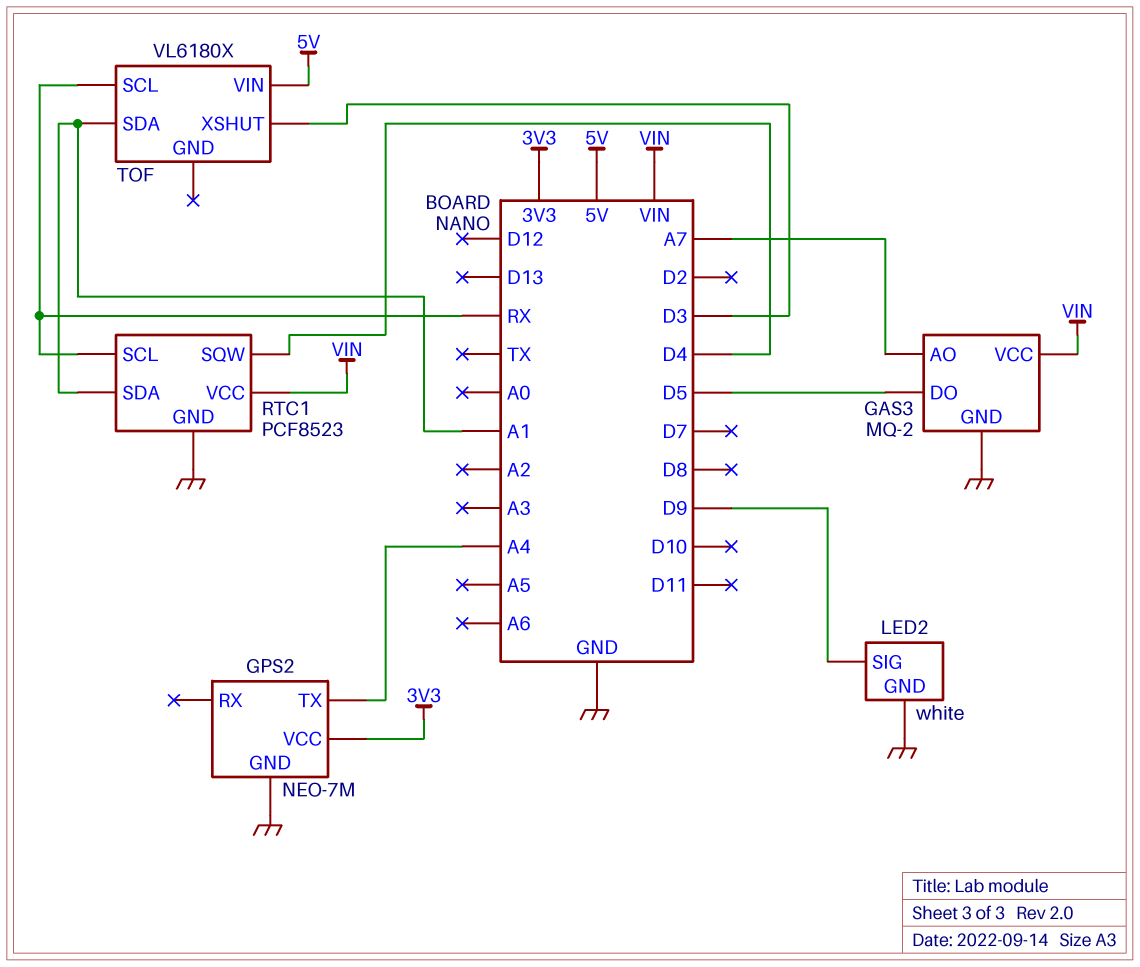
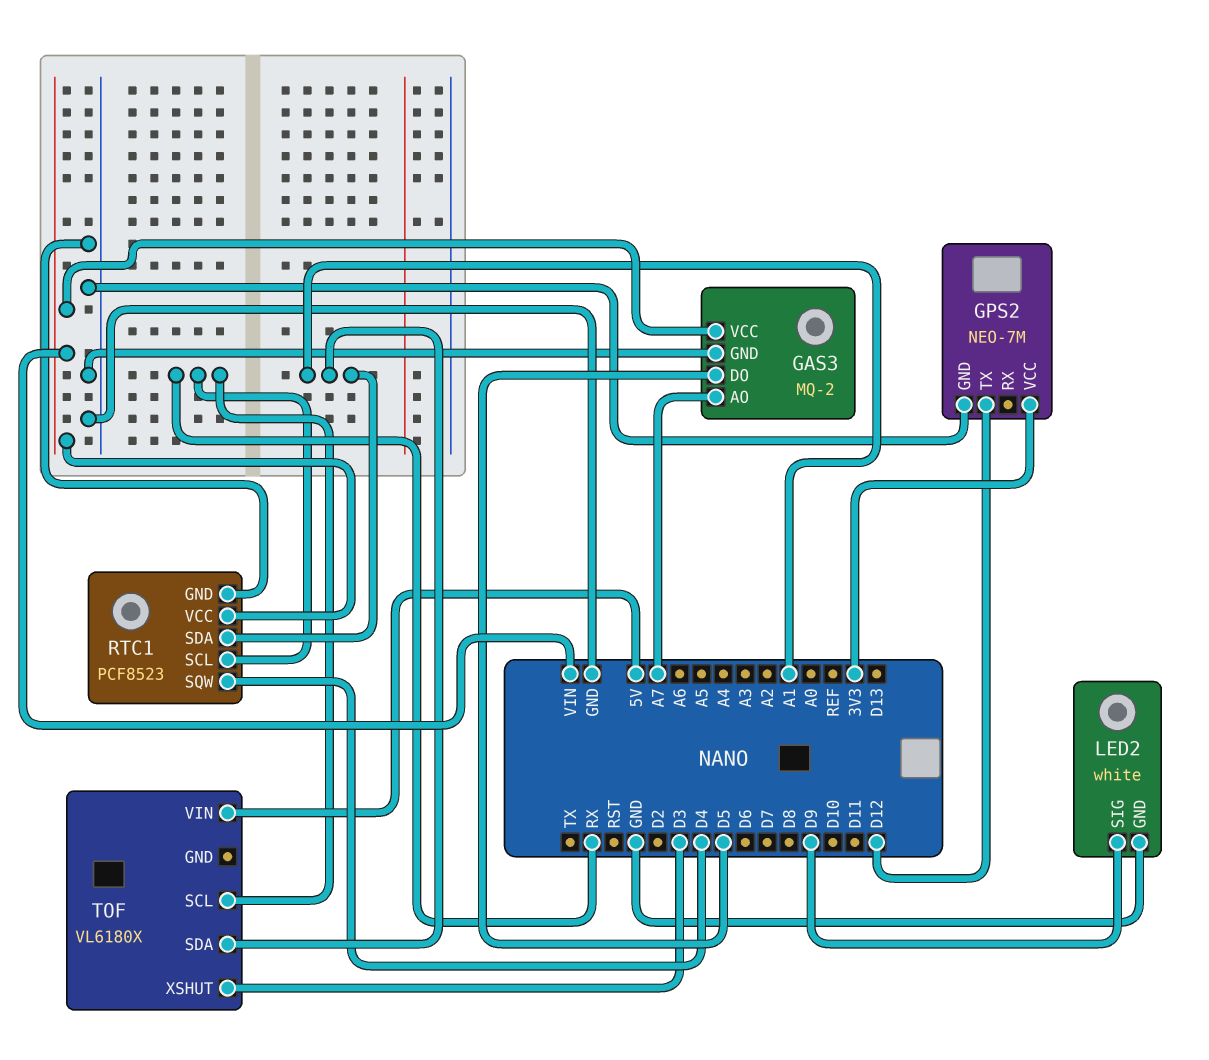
GPS2 pin TX: A4 -> D12

